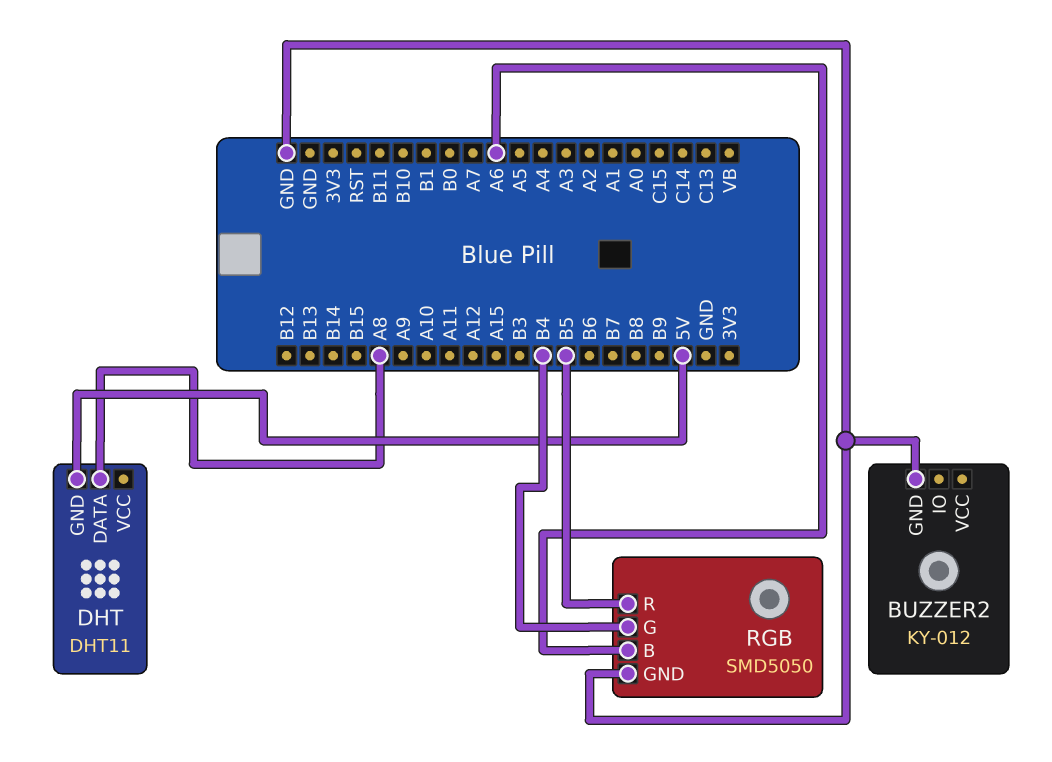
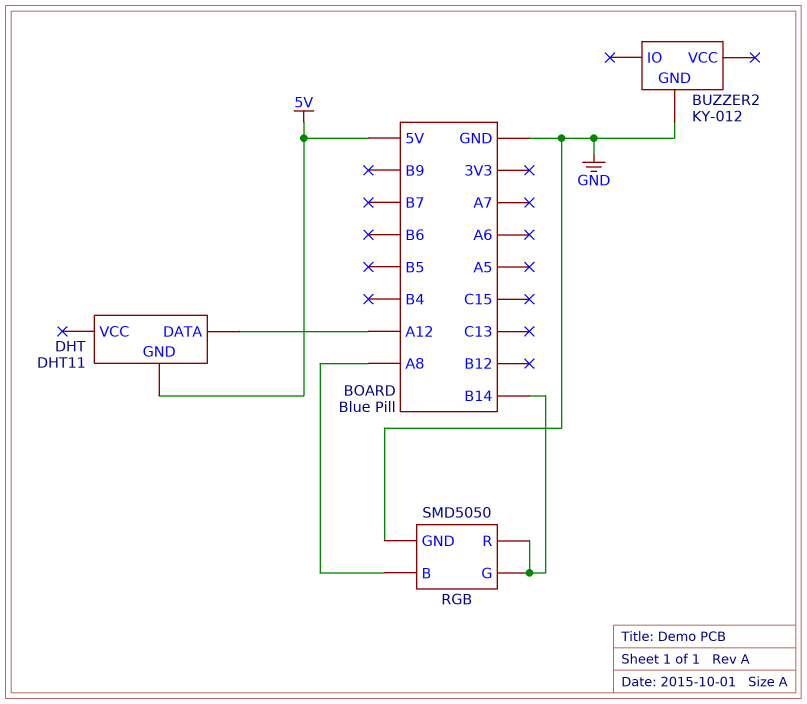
DHT pin DATA: A8 -> A12
RGB pin B: A6 -> A8
RGB pin G: B4 -> B14
RGB pin R: B5 -> B14

